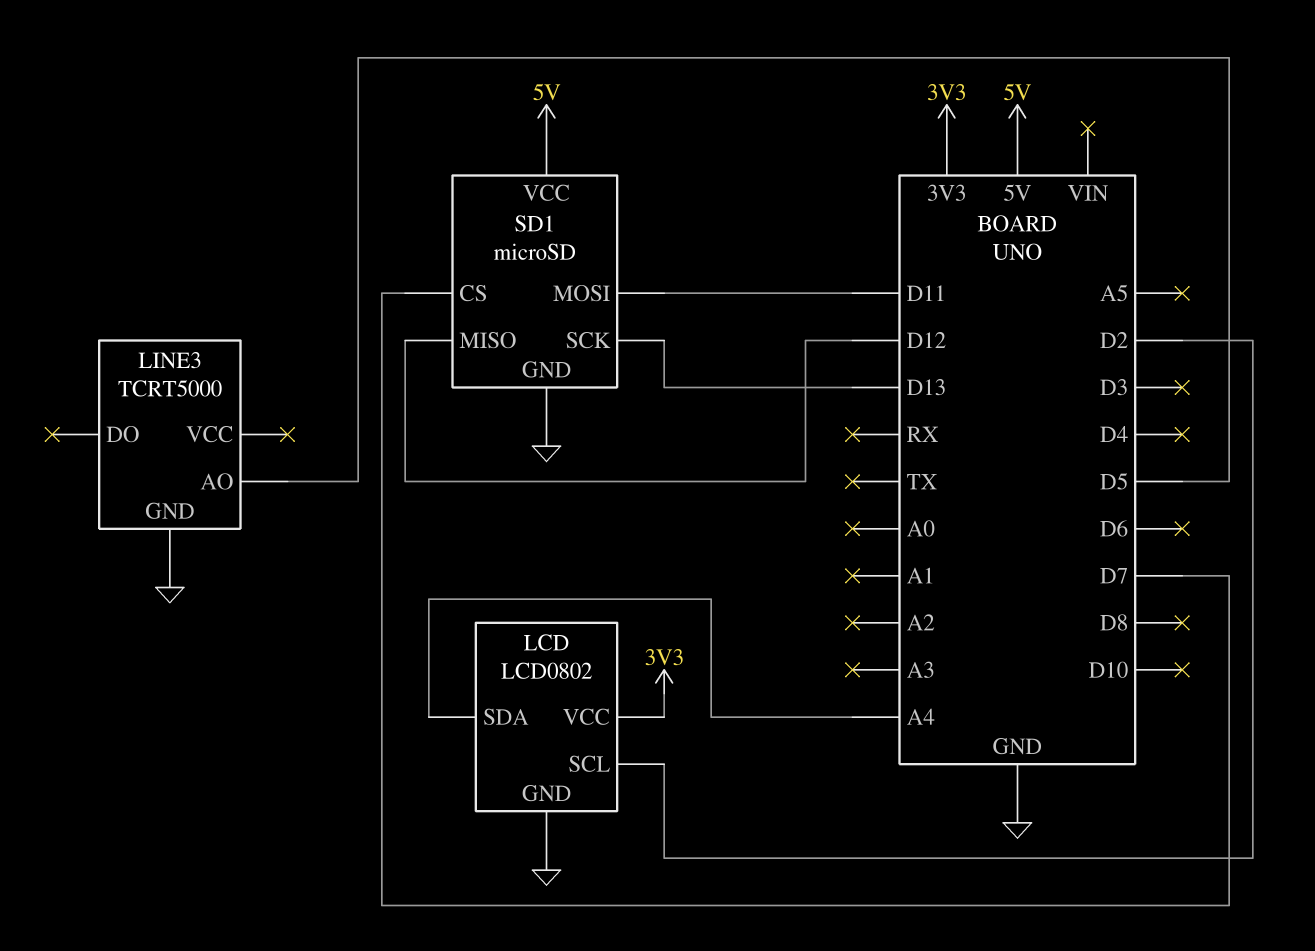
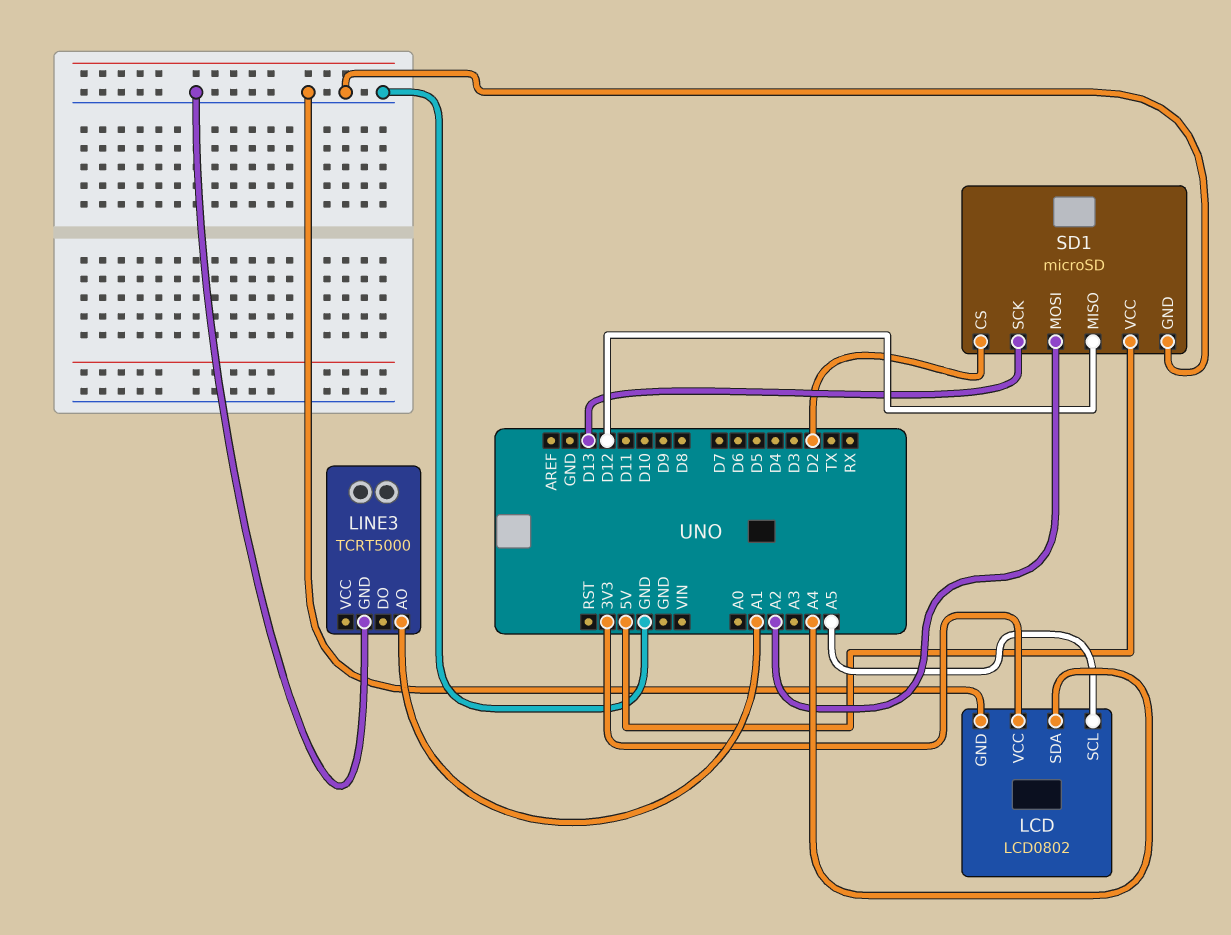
LCD pin SCL: D2 -> A5
LINE3 pin AO: D5 -> A1
SD1 pin CS: D7 -> D2
SD1 pin MOSI: D11 -> A2

